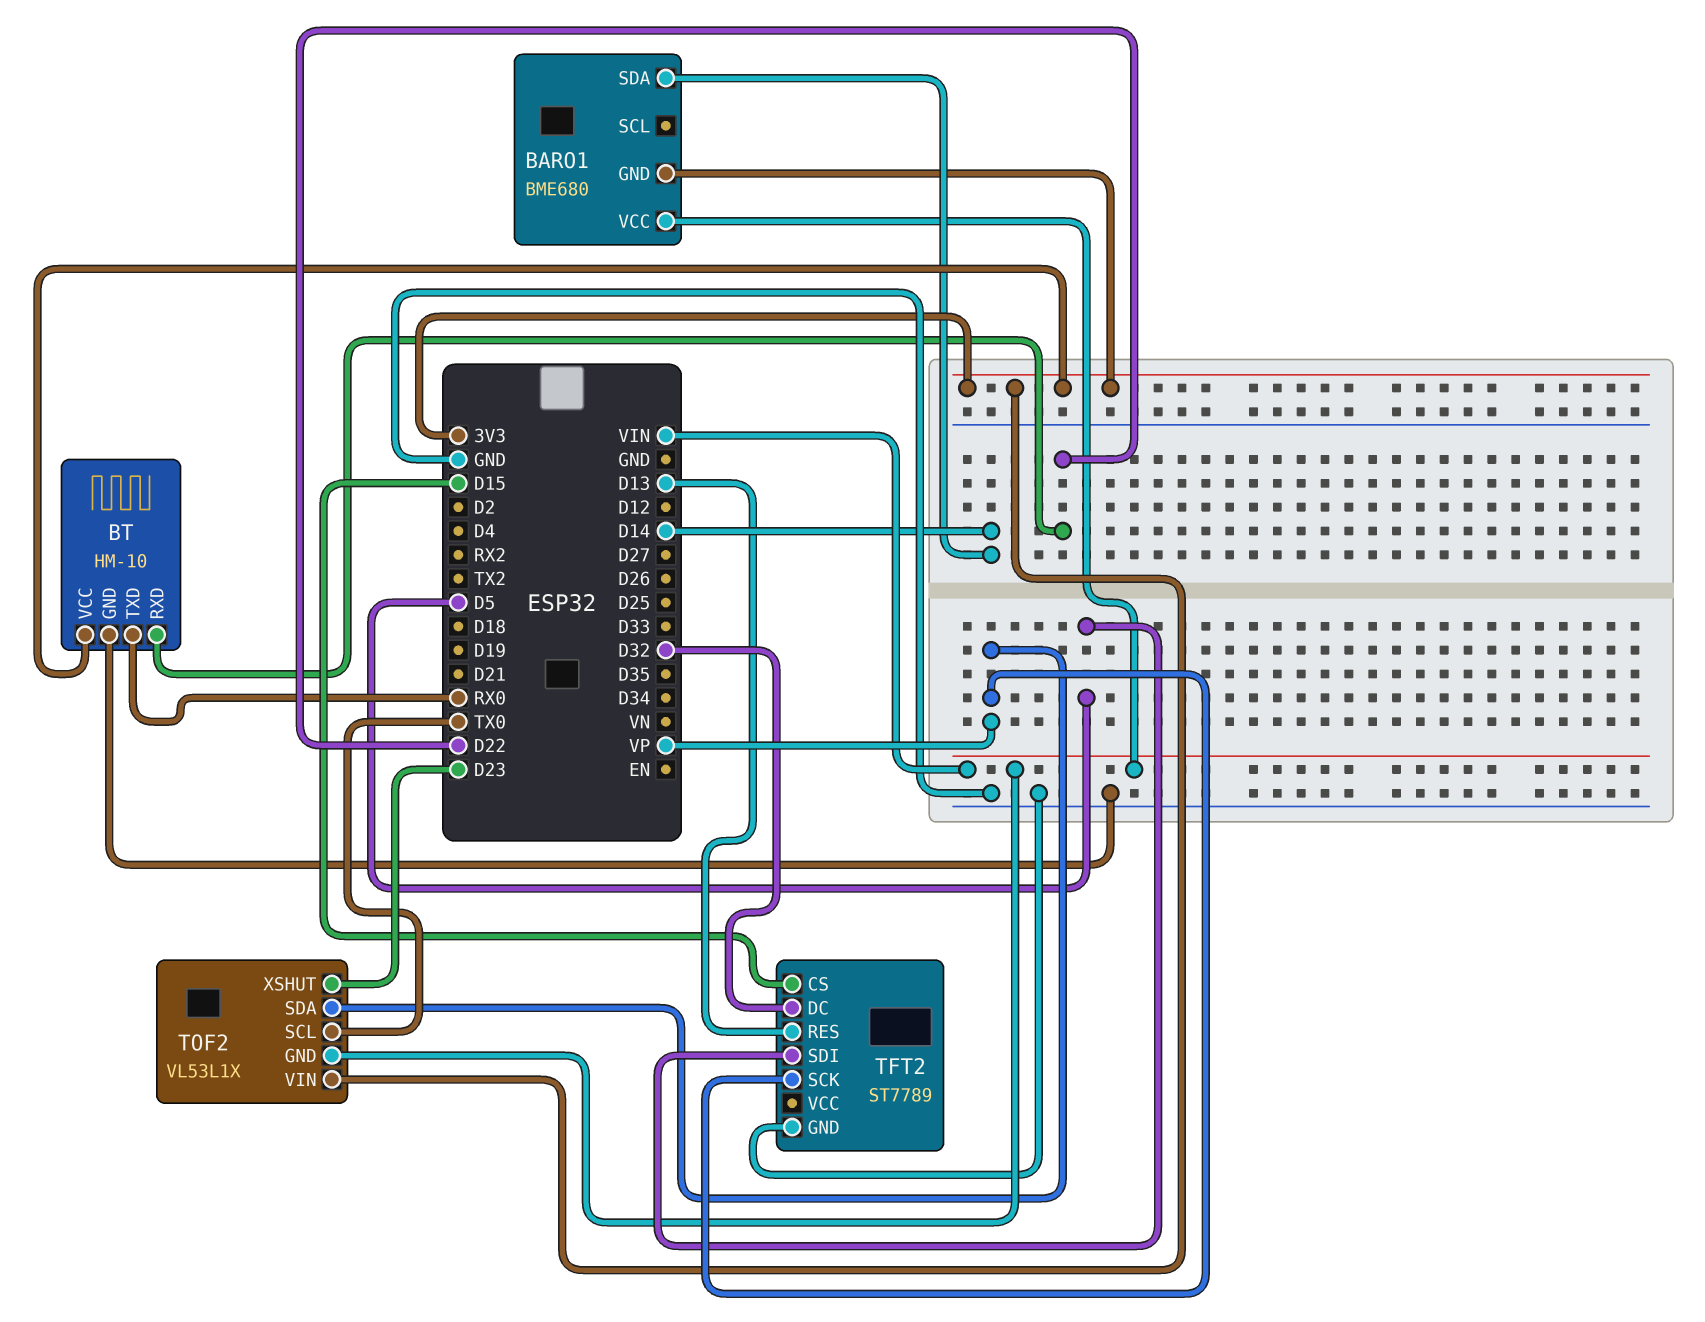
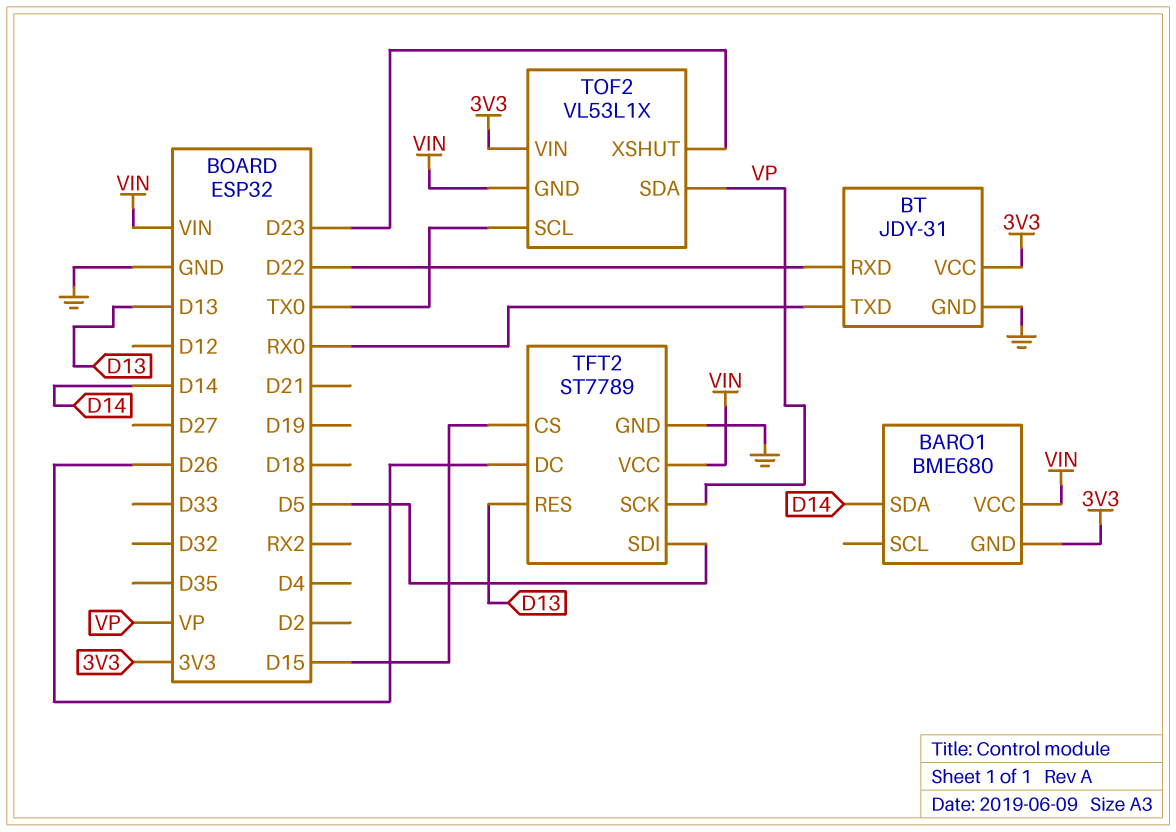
BT: HM-10 -> JDY-31
TFT2 pin DC: D32 -> D26
TFT2 pin VCC: none -> VIN

